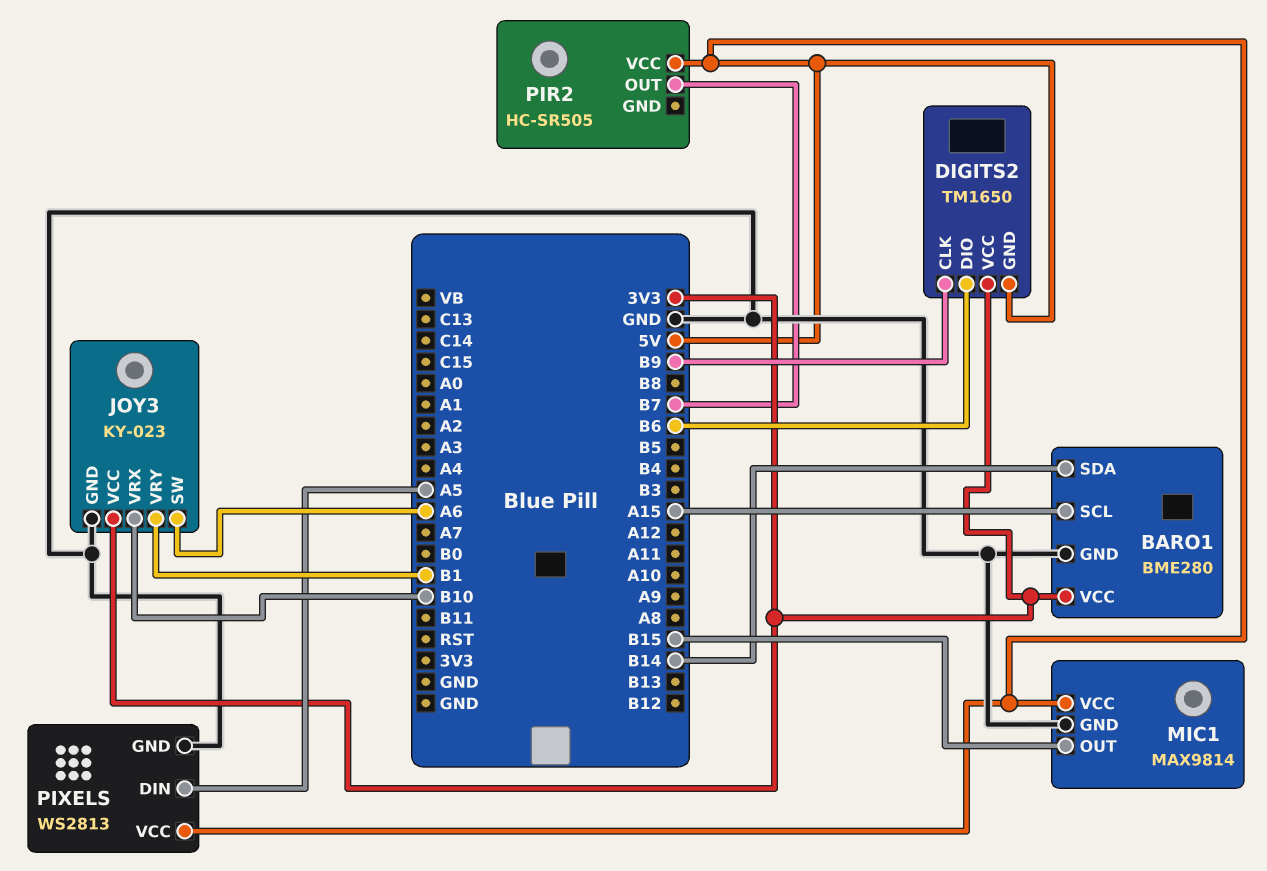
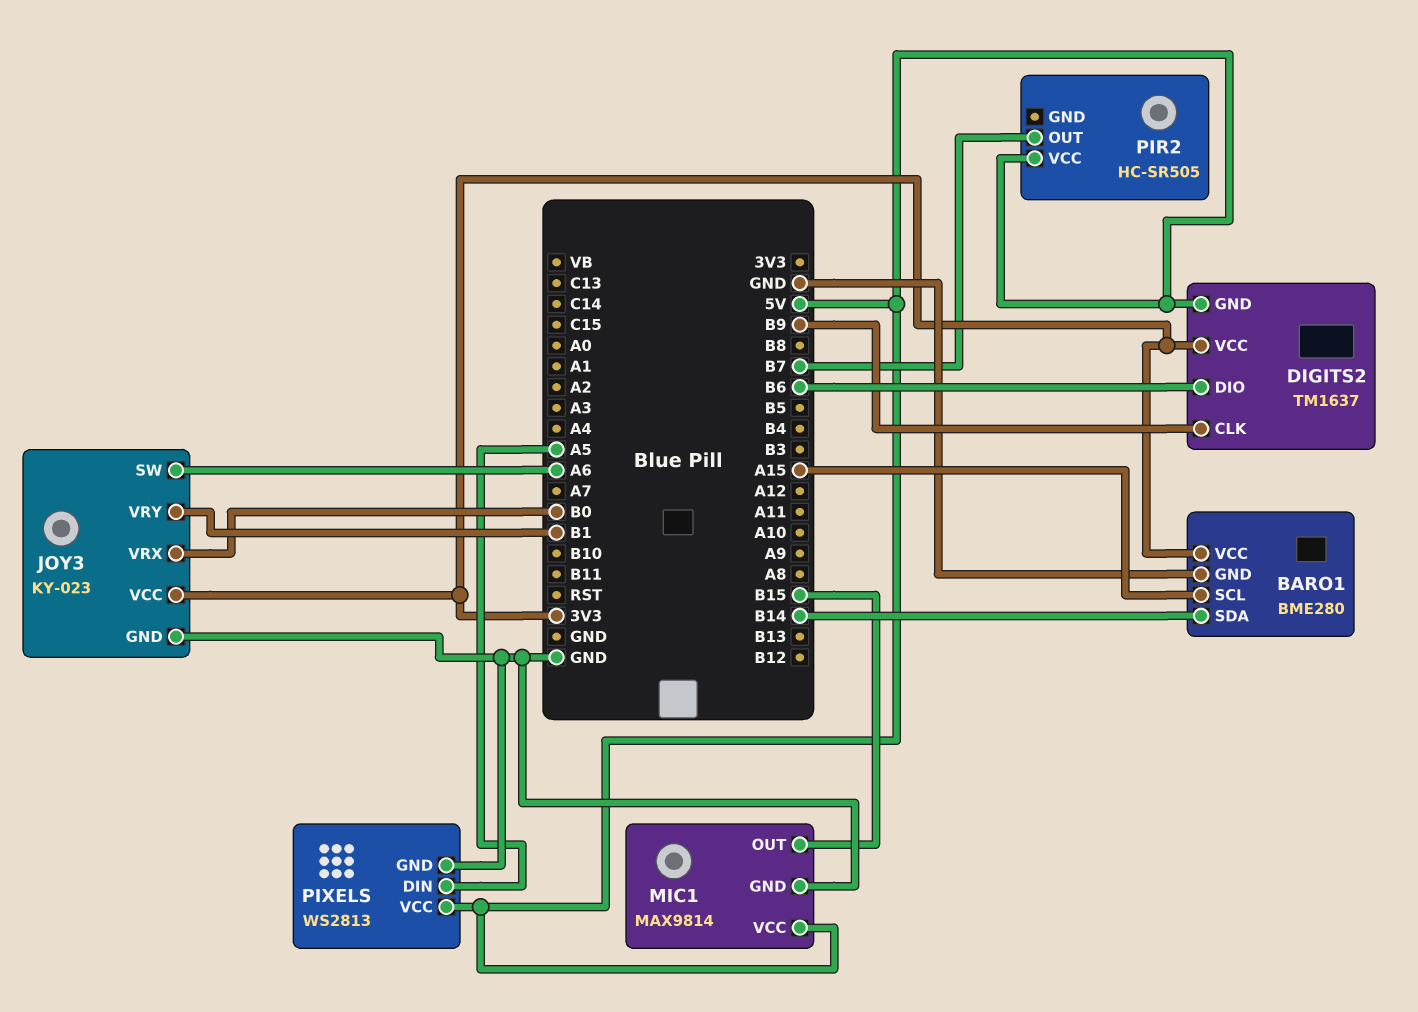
DIGITS2: TM1650 -> TM1637
JOY3 pin VRX: B10 -> B0

